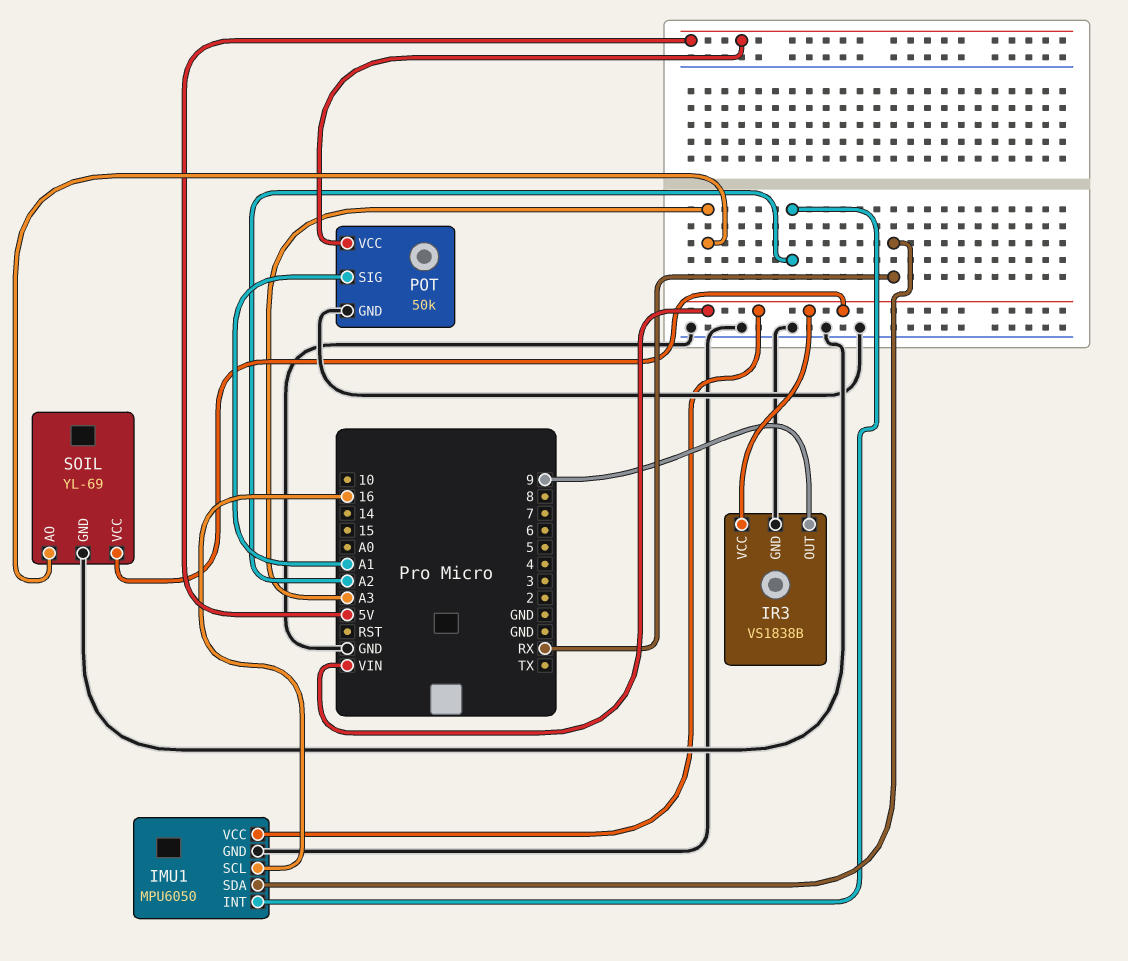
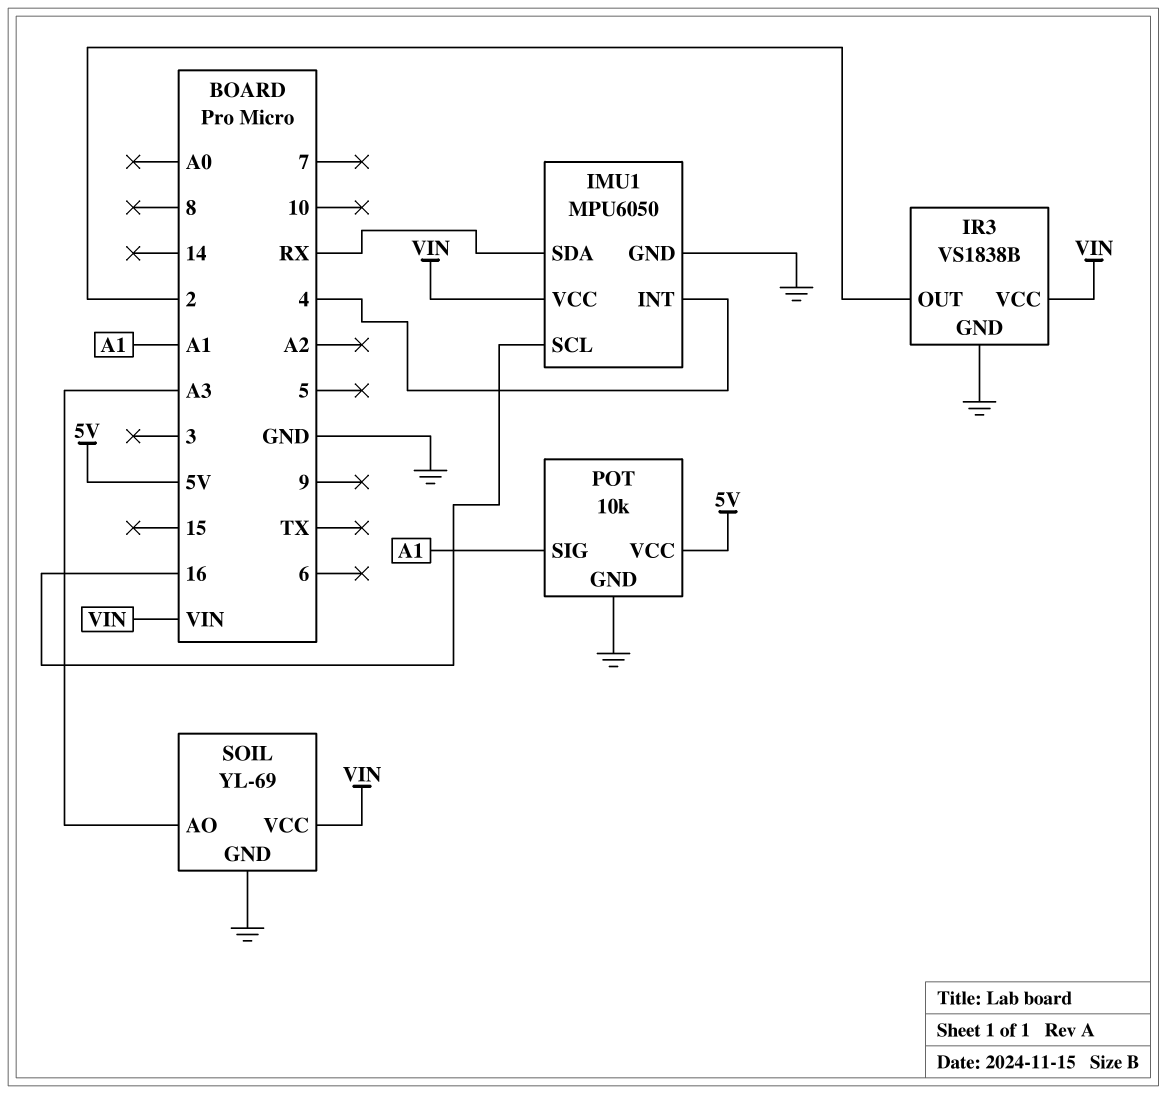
IMU1 pin INT: A2 -> 4
IR3 pin OUT: 9 -> 2
POT: 50k -> 10k

